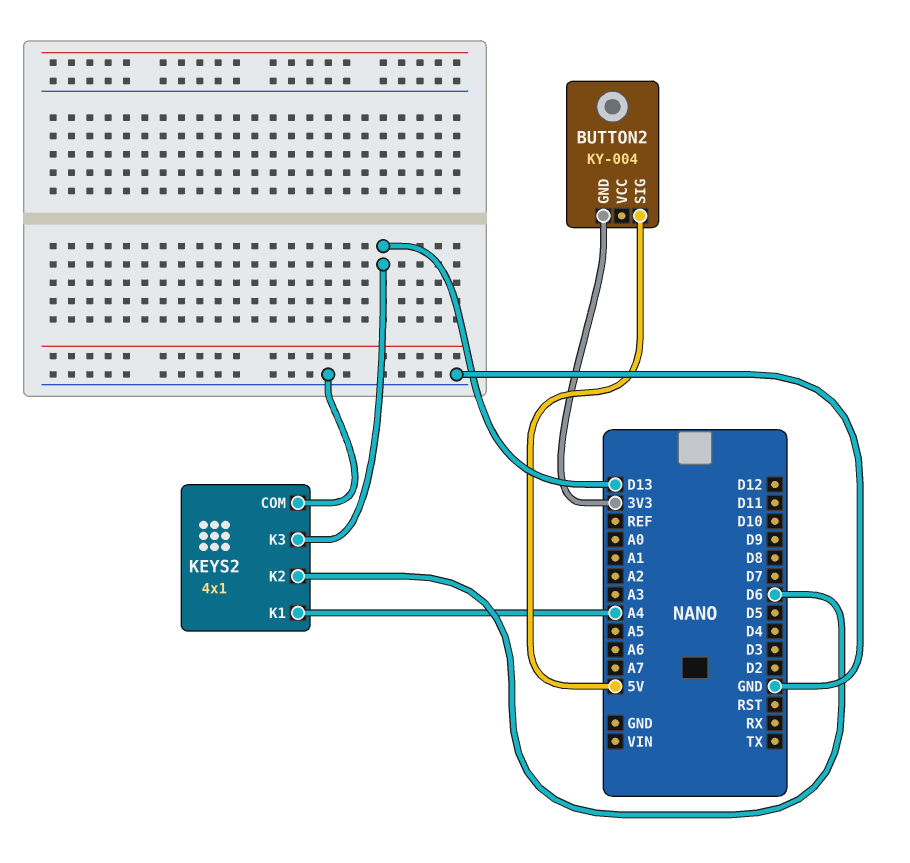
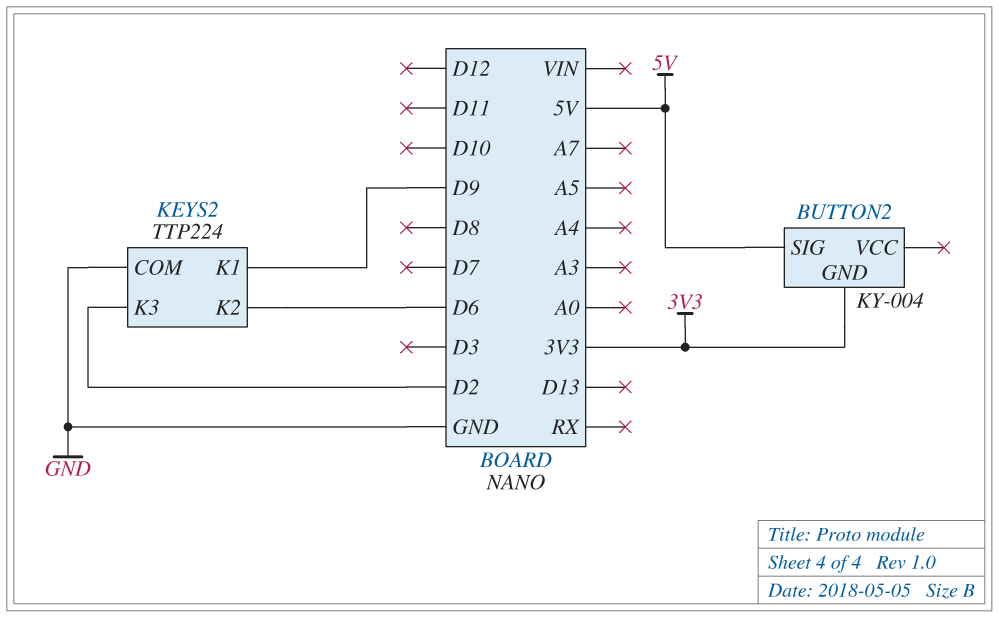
KEYS2: 4x1 -> TTP224
KEYS2 pin K1: A4 -> D9
KEYS2 pin K3: D13 -> D2

